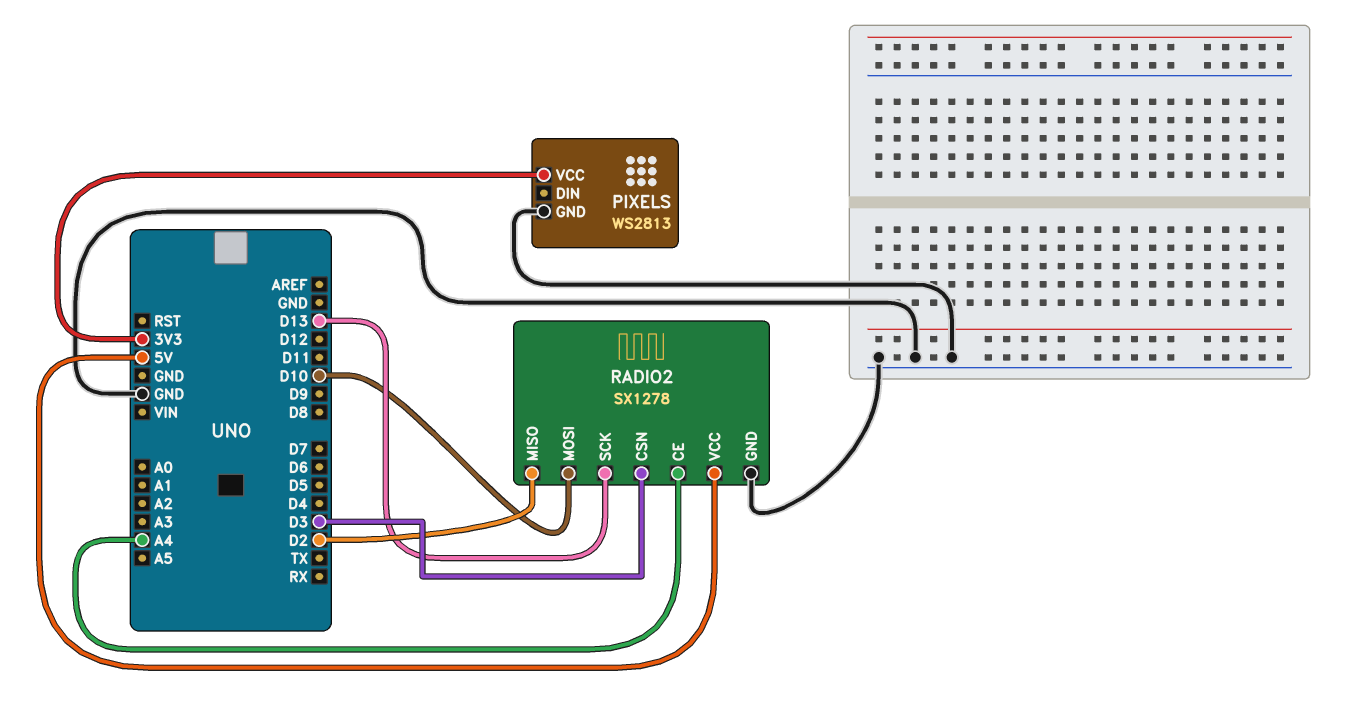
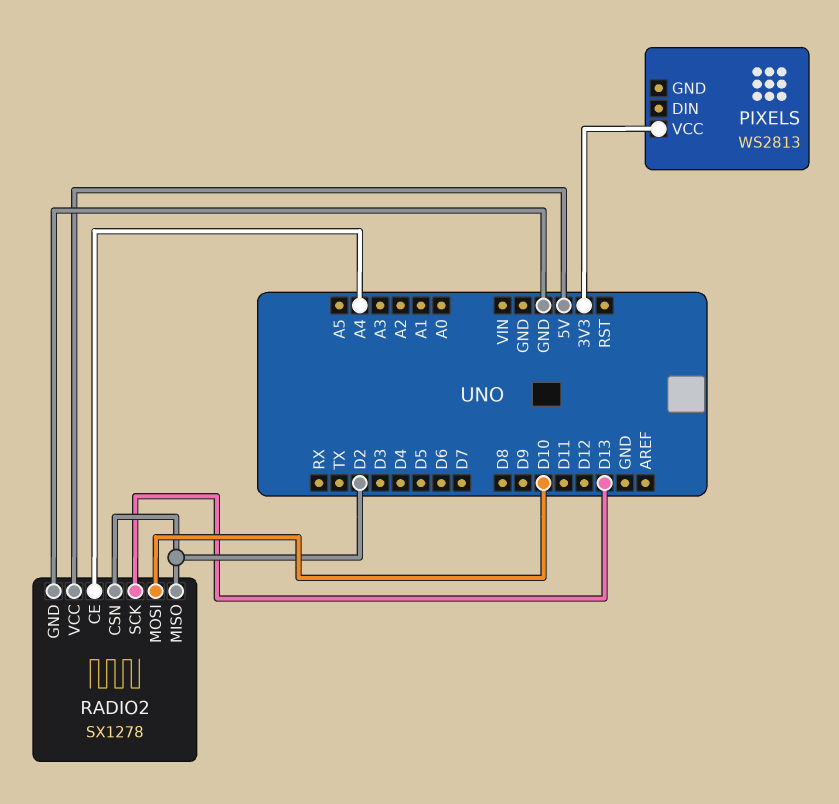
PIXELS pin GND: GND -> none
RADIO2 pin CSN: D3 -> D2

